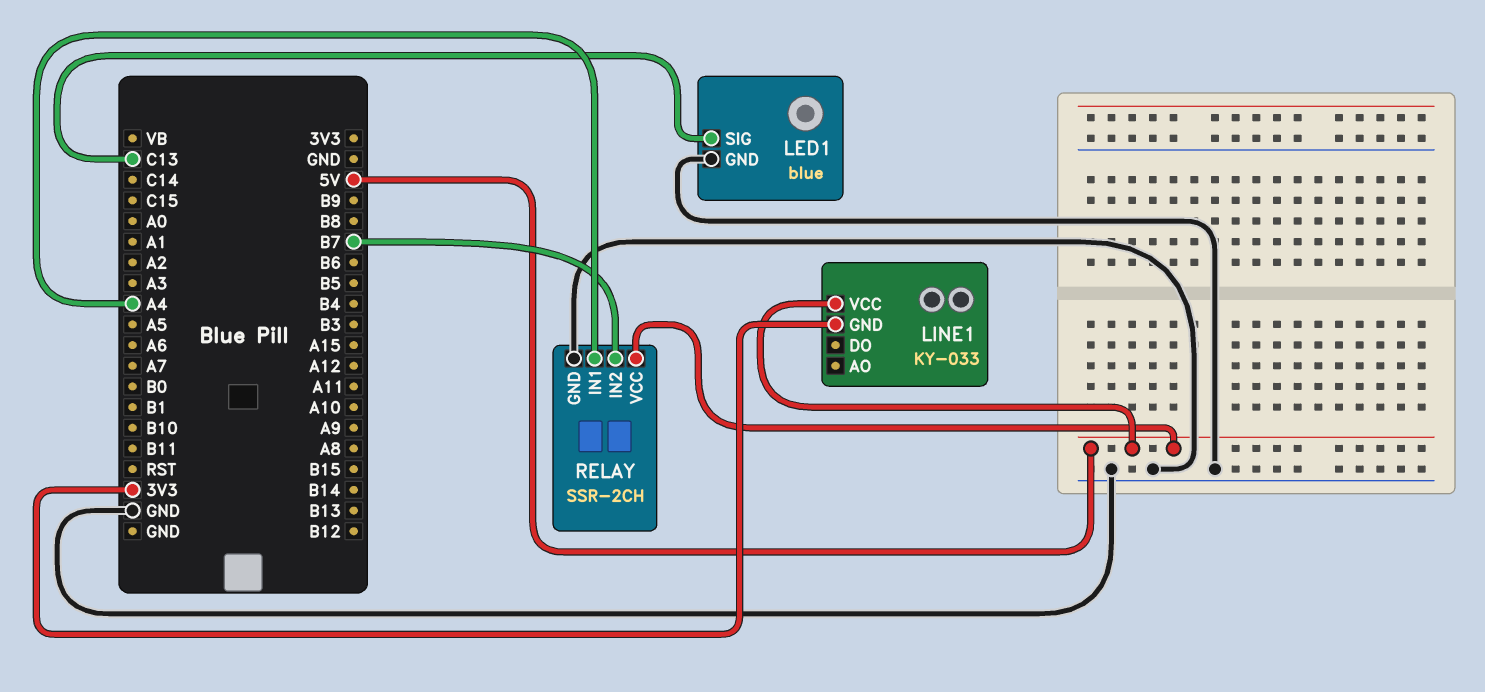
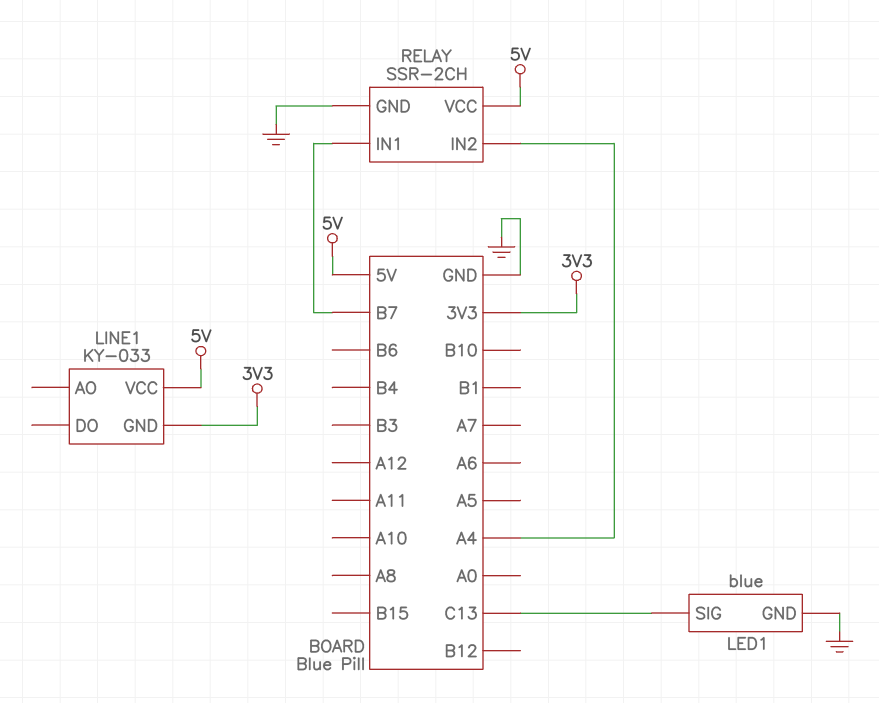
RELAY pin IN1: A4 -> B7
RELAY pin IN2: B7 -> A4

